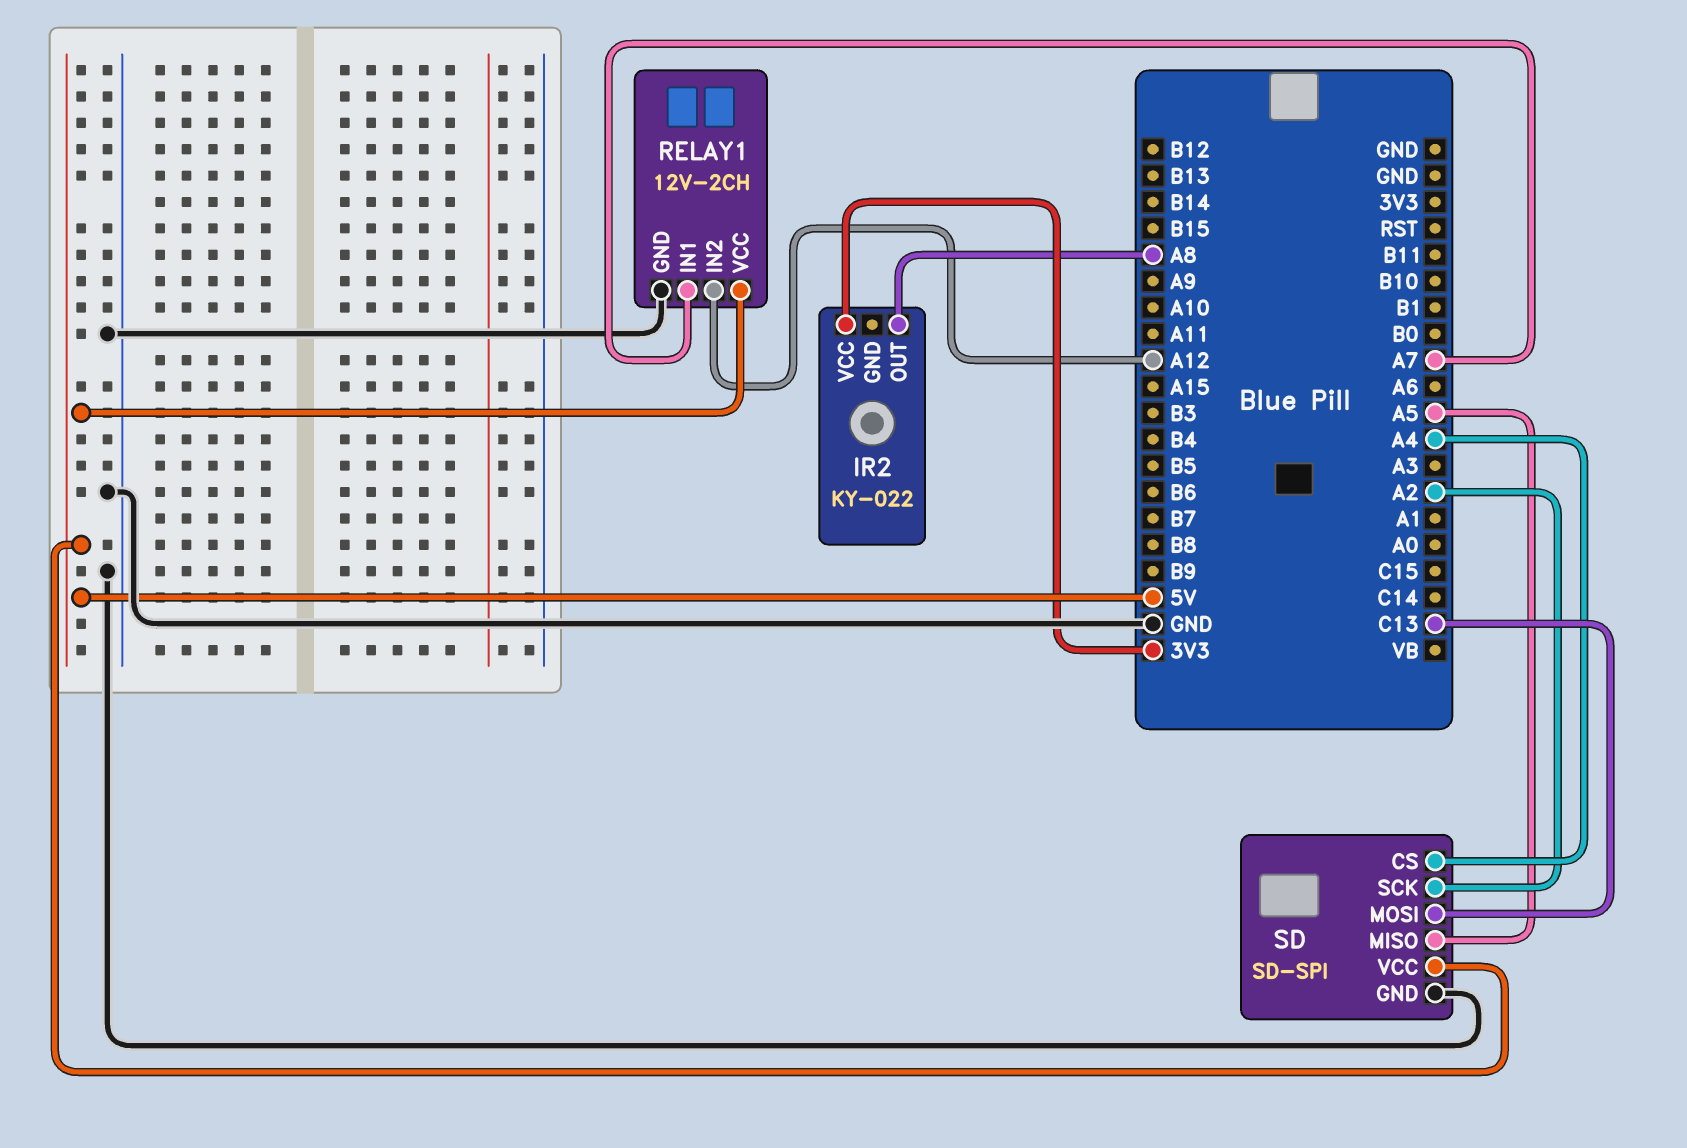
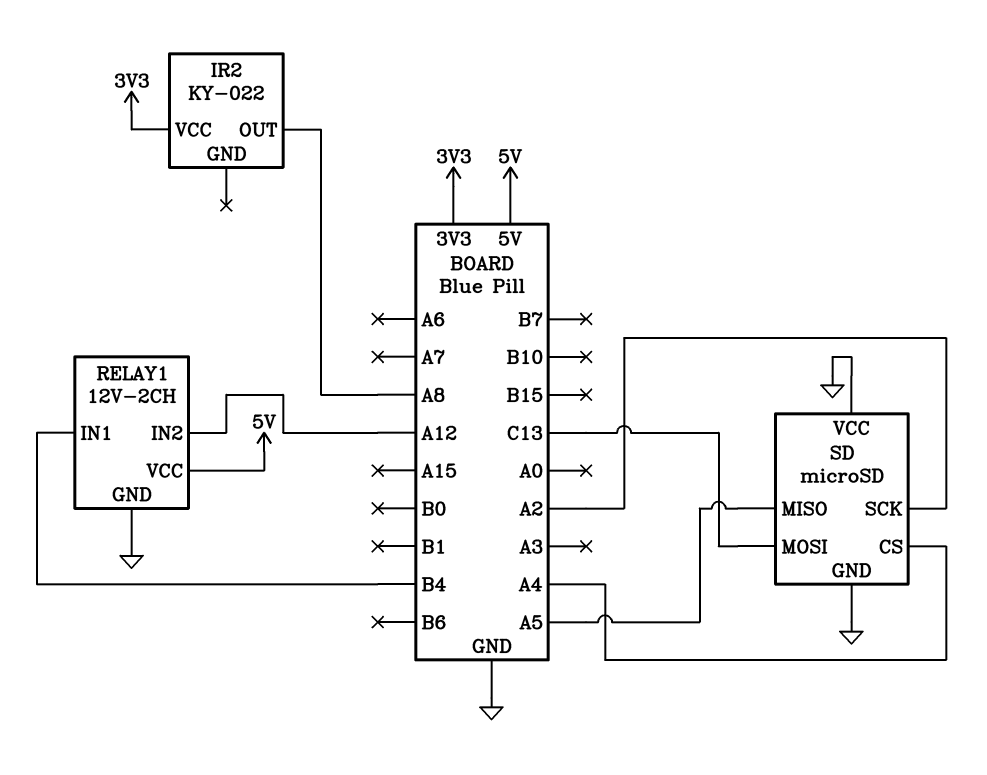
RELAY1 pin IN1: A7 -> B4
SD: SD-SPI -> microSD
SD pin VCC: 5V -> GND

